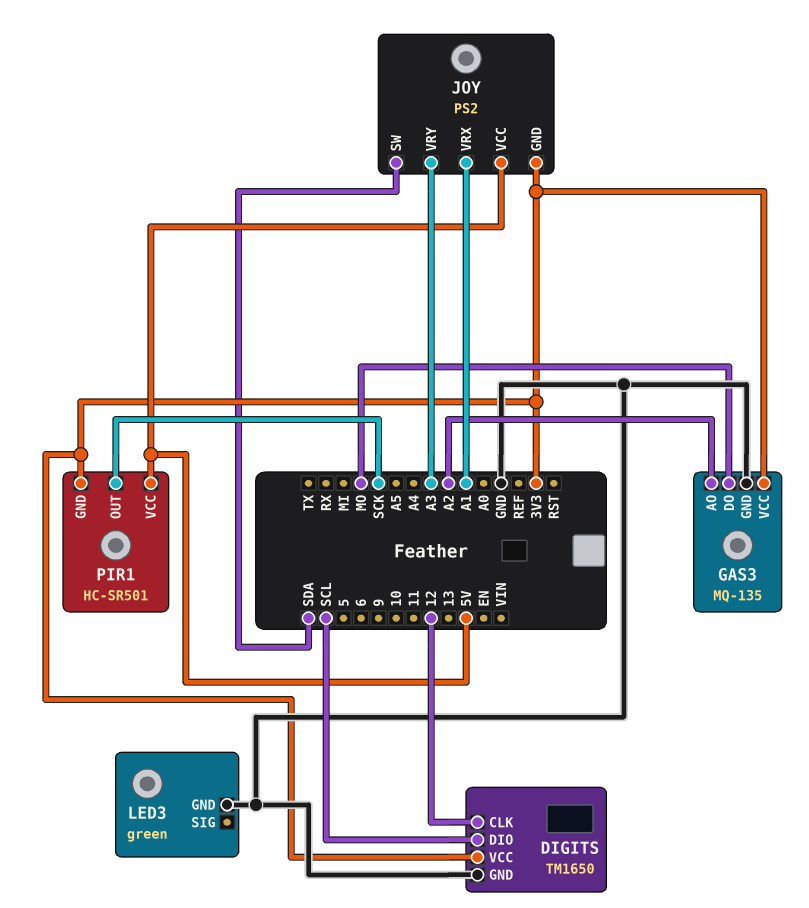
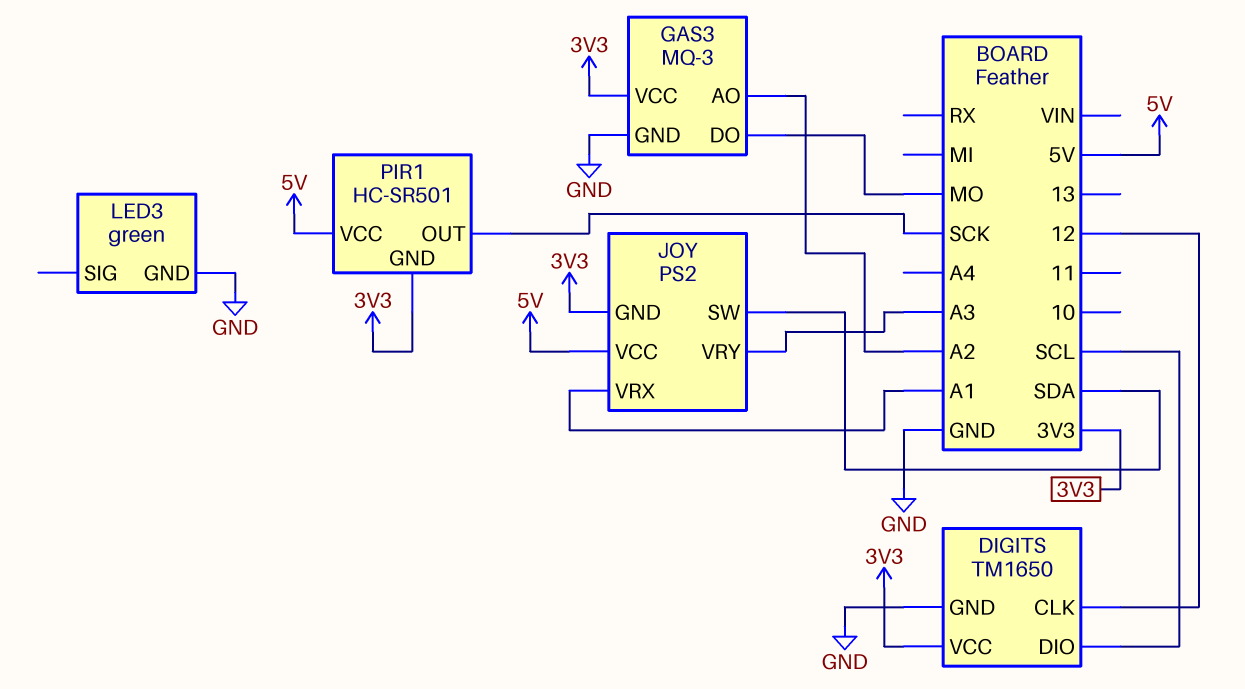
GAS3: MQ-135 -> MQ-3

